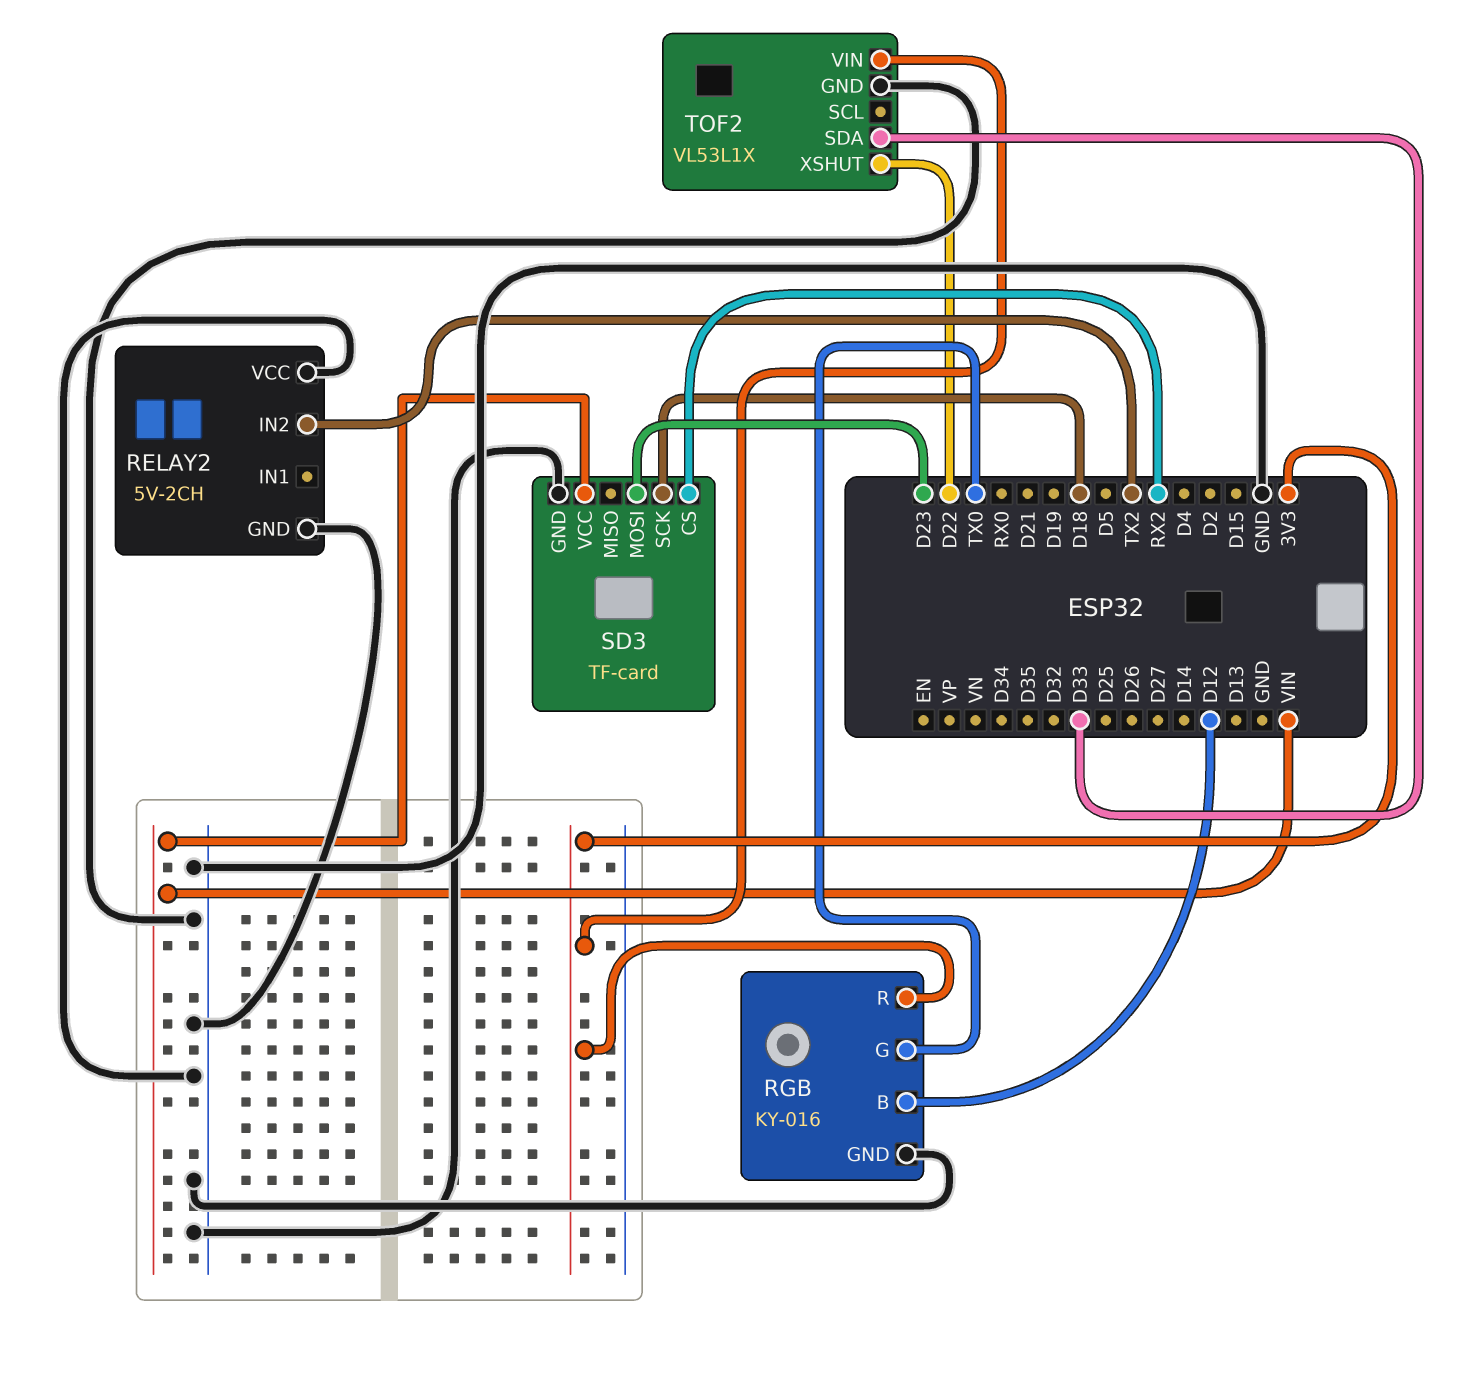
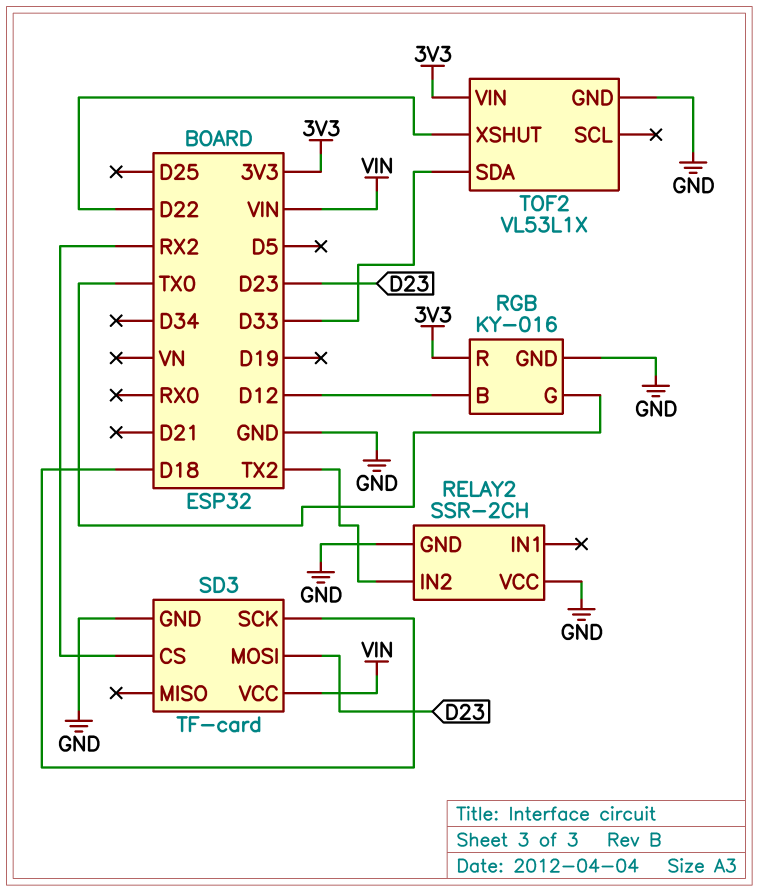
RELAY2: 5V-2CH -> SSR-2CH

